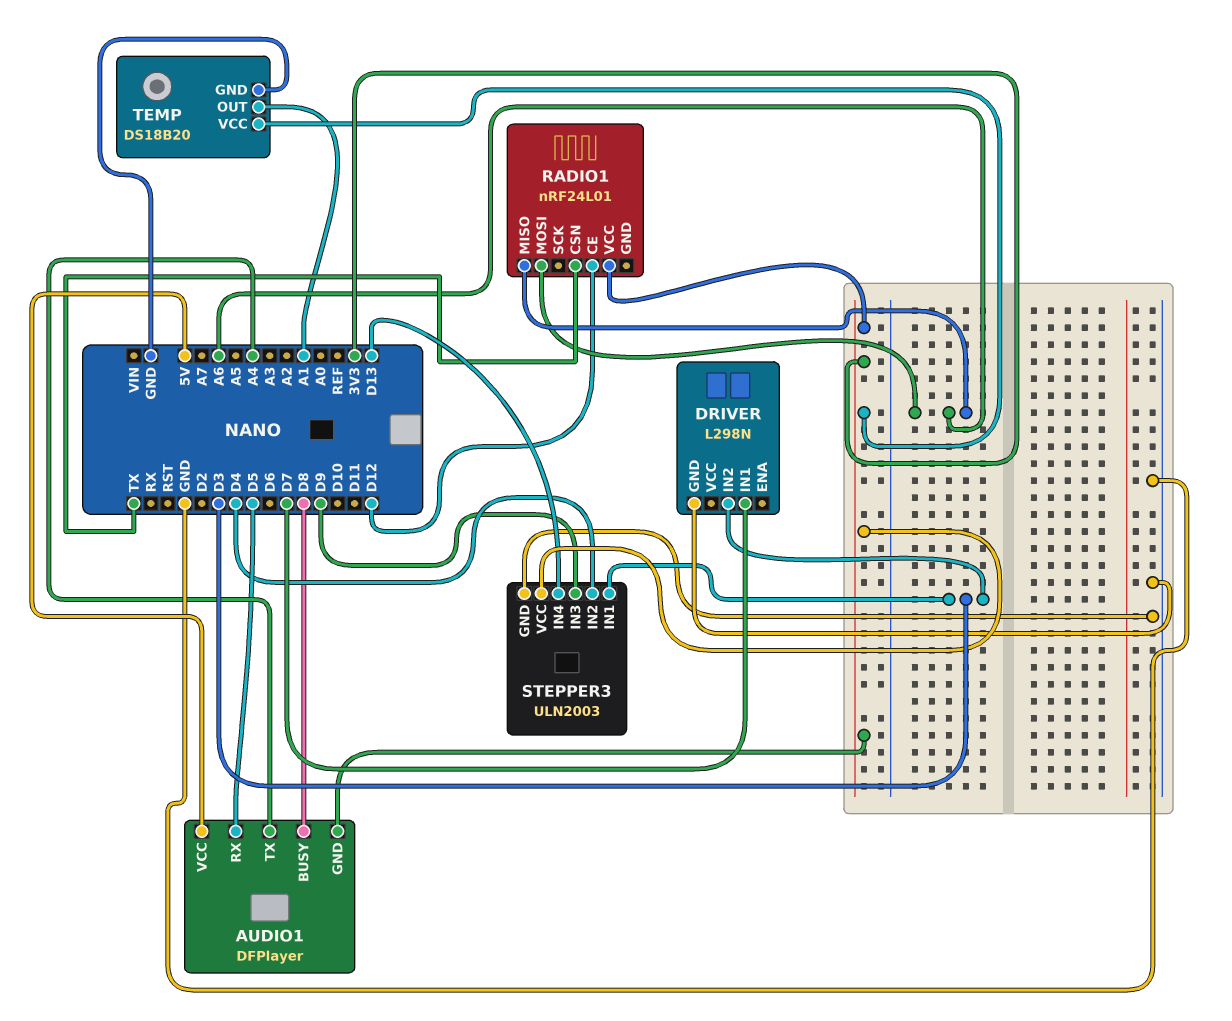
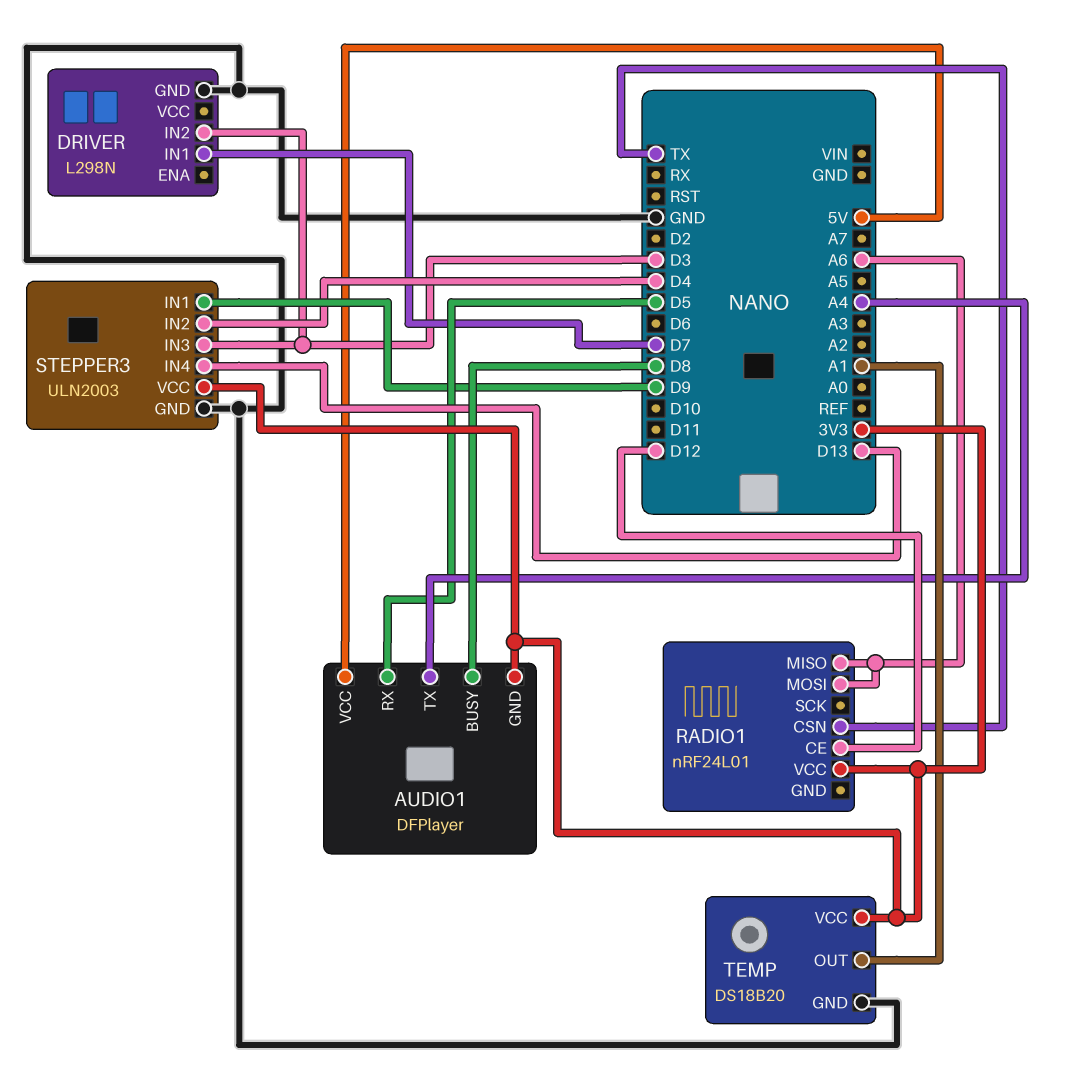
STEPPER3 pin IN1: D3 -> D9
STEPPER3 pin IN3: D9 -> D3

